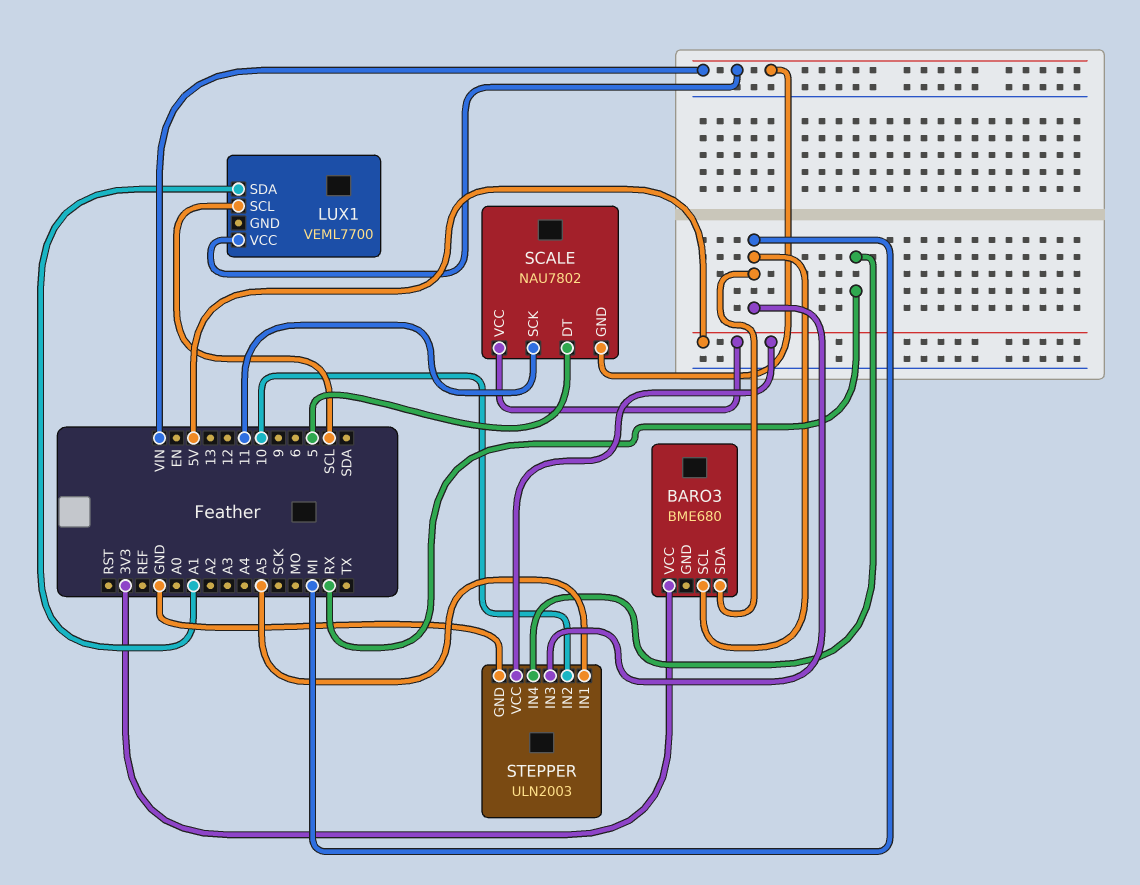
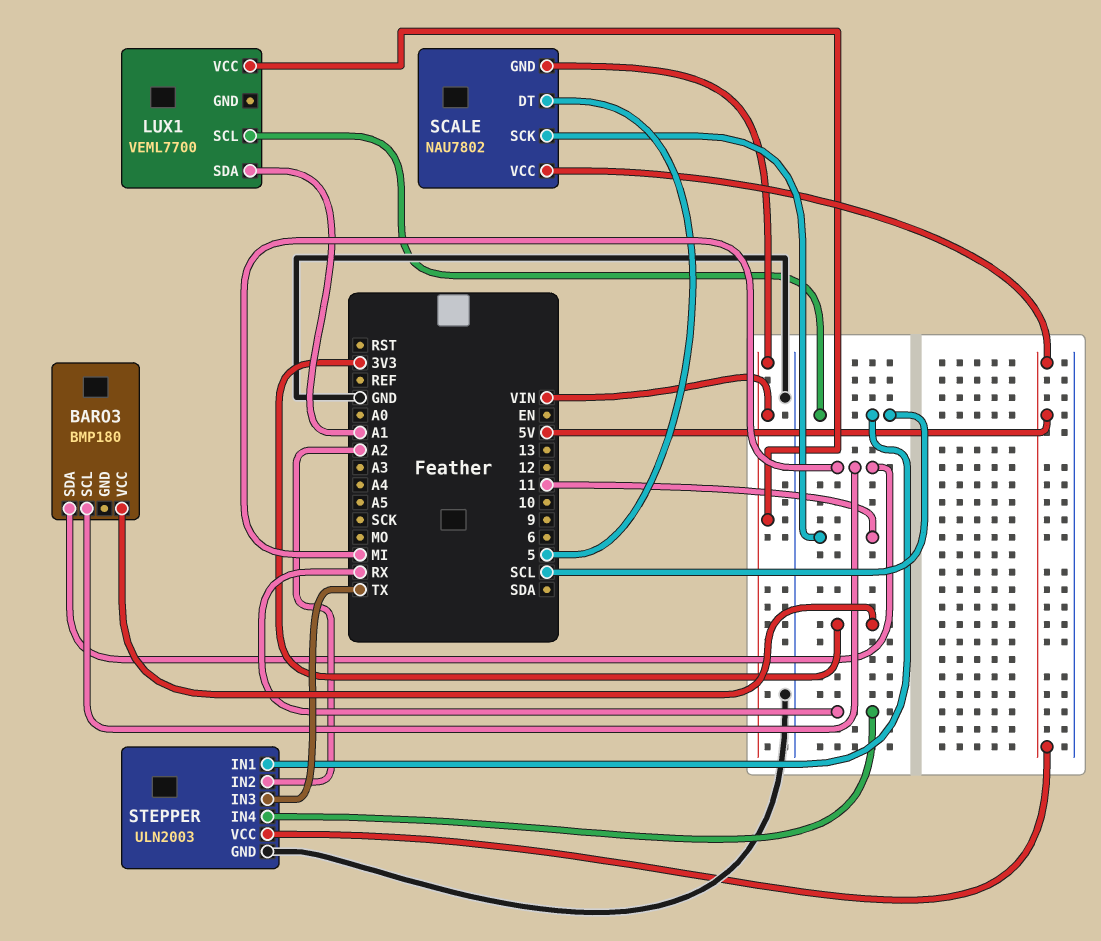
BARO3: BME680 -> BMP180
STEPPER pin IN1: A5 -> SCL
STEPPER pin IN2: 10 -> A2
STEPPER pin IN3: MI -> TX

